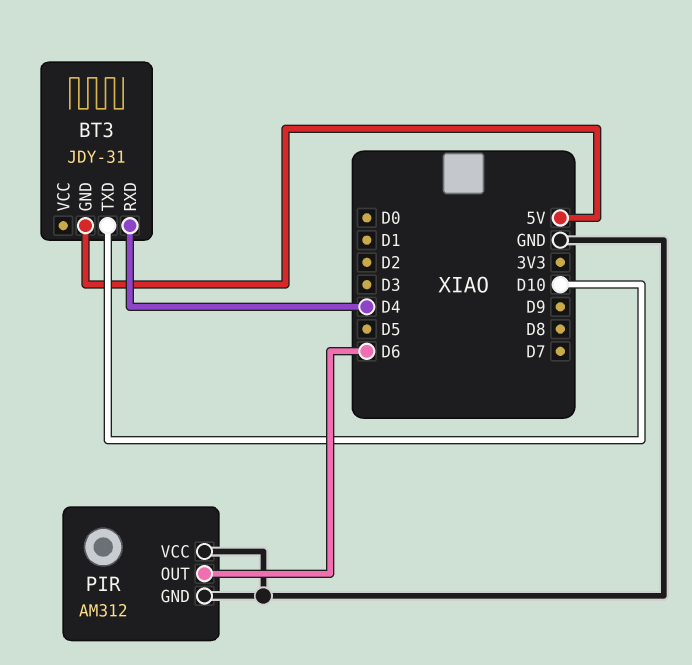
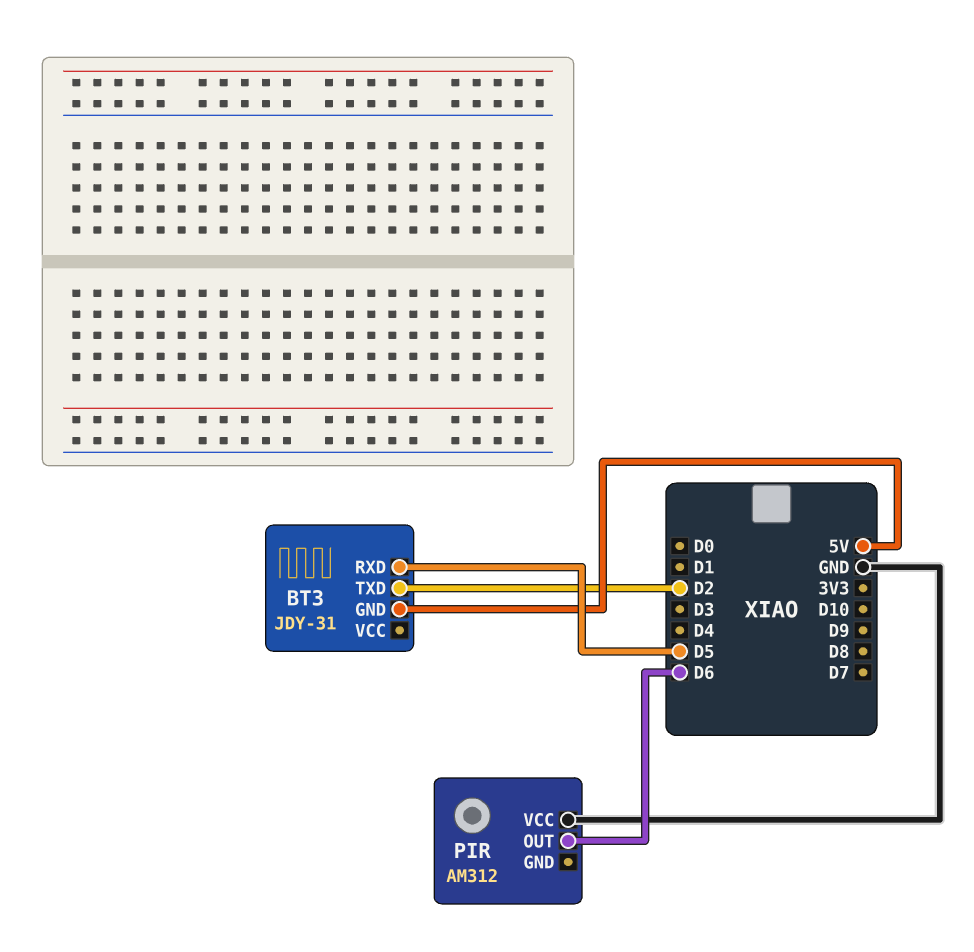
BT3 pin RXD: D4 -> D5
BT3 pin TXD: D10 -> D2
PIR pin GND: GND -> none

